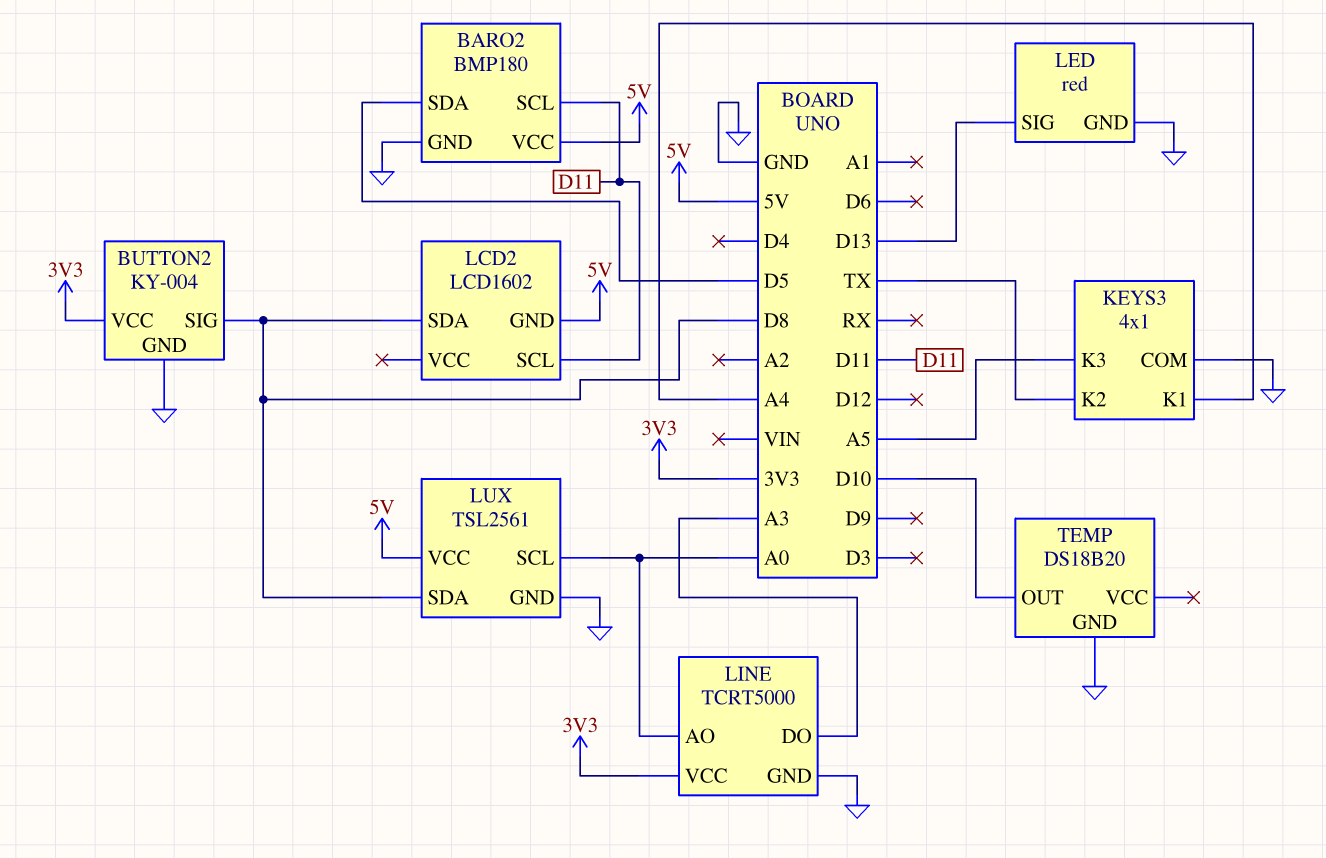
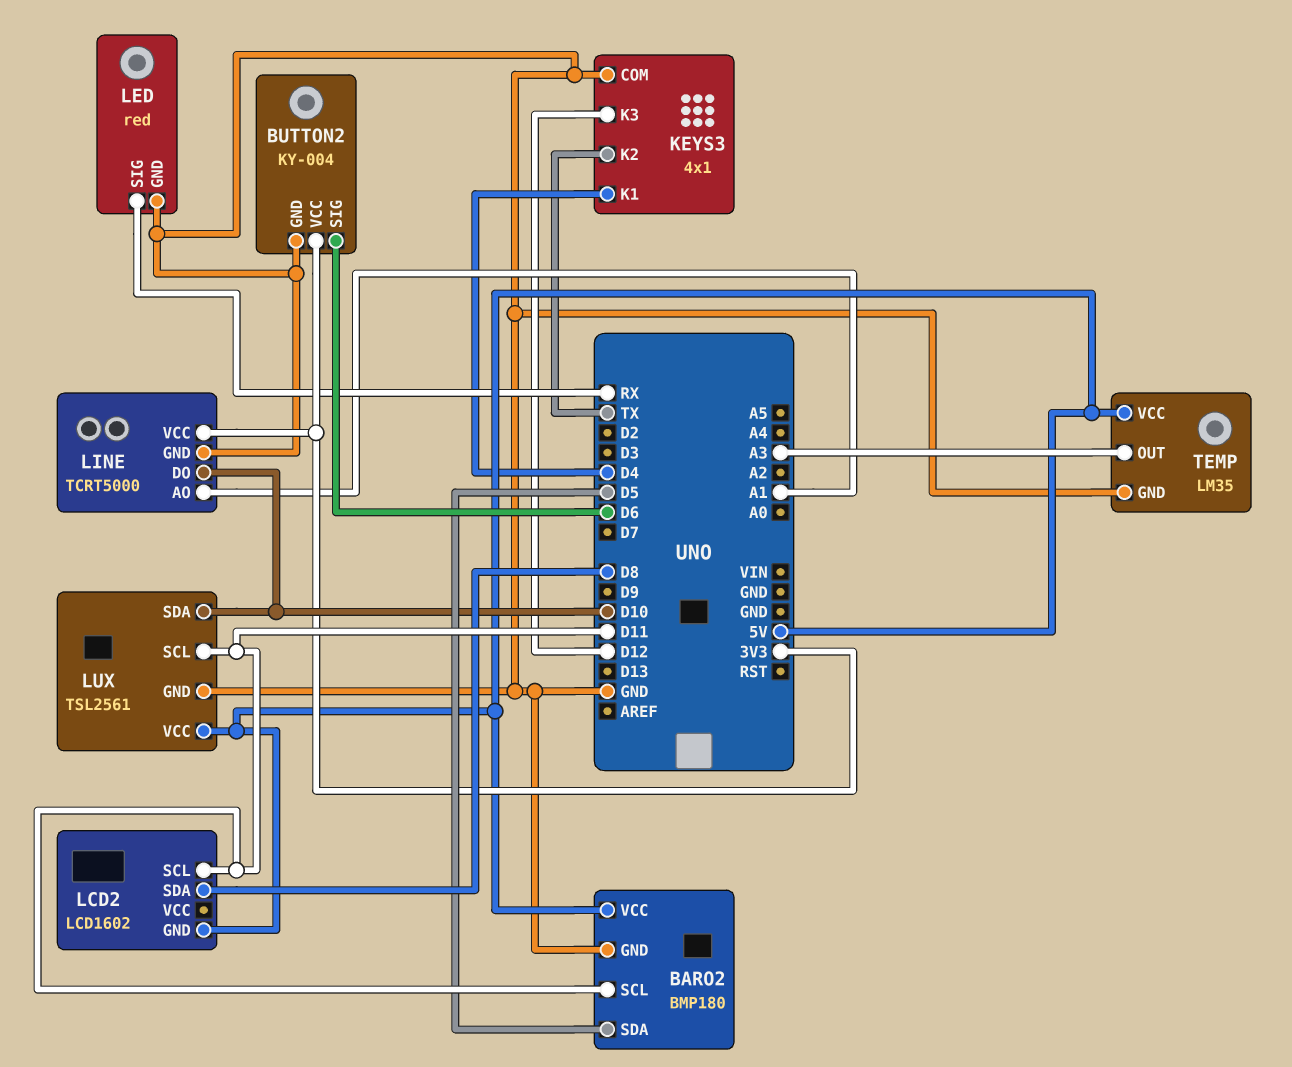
BUTTON2 pin SIG: D8 -> D6
KEYS3 pin K1: A4 -> D4
KEYS3 pin K3: A5 -> D12
LED pin SIG: D13 -> RX
LINE pin AO: A0 -> A1
LINE pin DO: A3 -> D10
LUX pin SCL: A0 -> D11
LUX pin SDA: D8 -> D10
TEMP: DS18B20 -> LM35
TEMP pin OUT: D10 -> A3
TEMP pin VCC: none -> 5V

